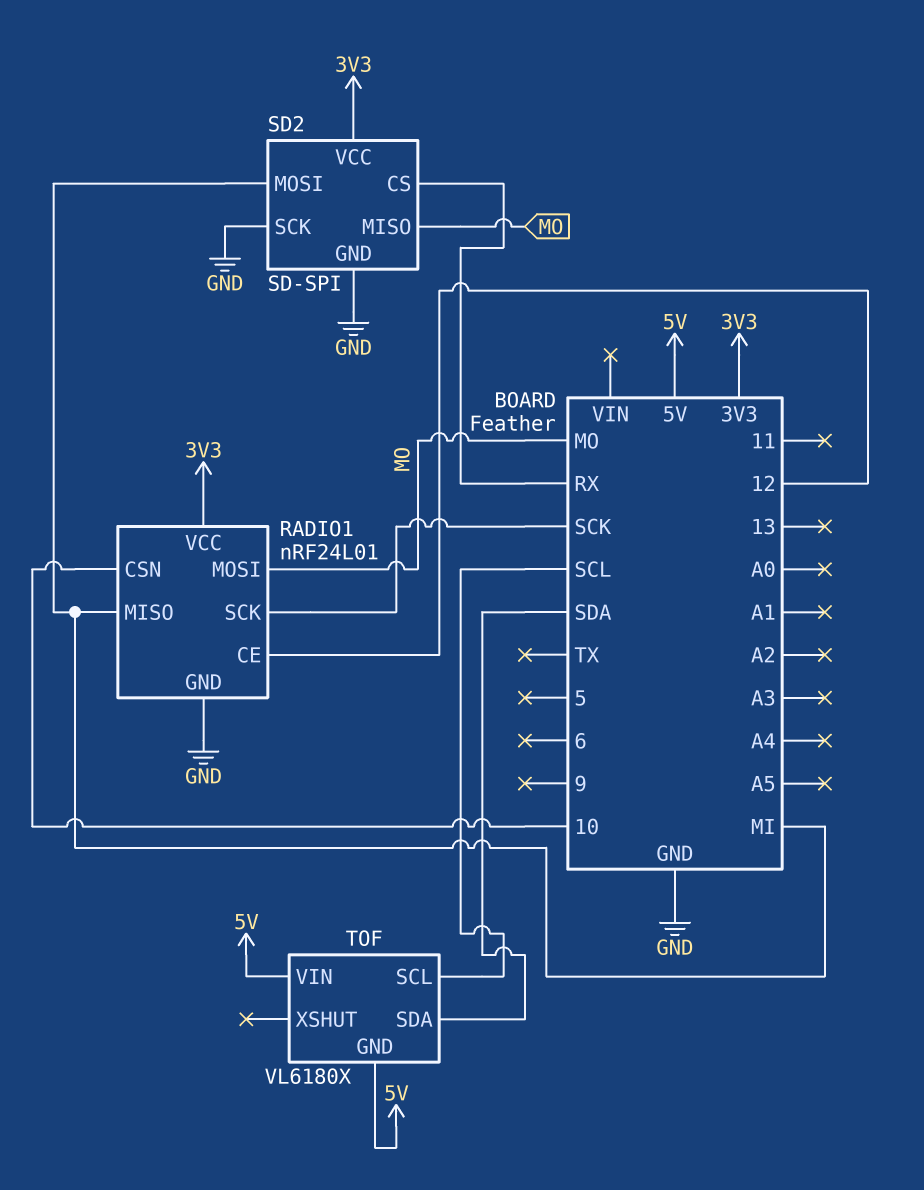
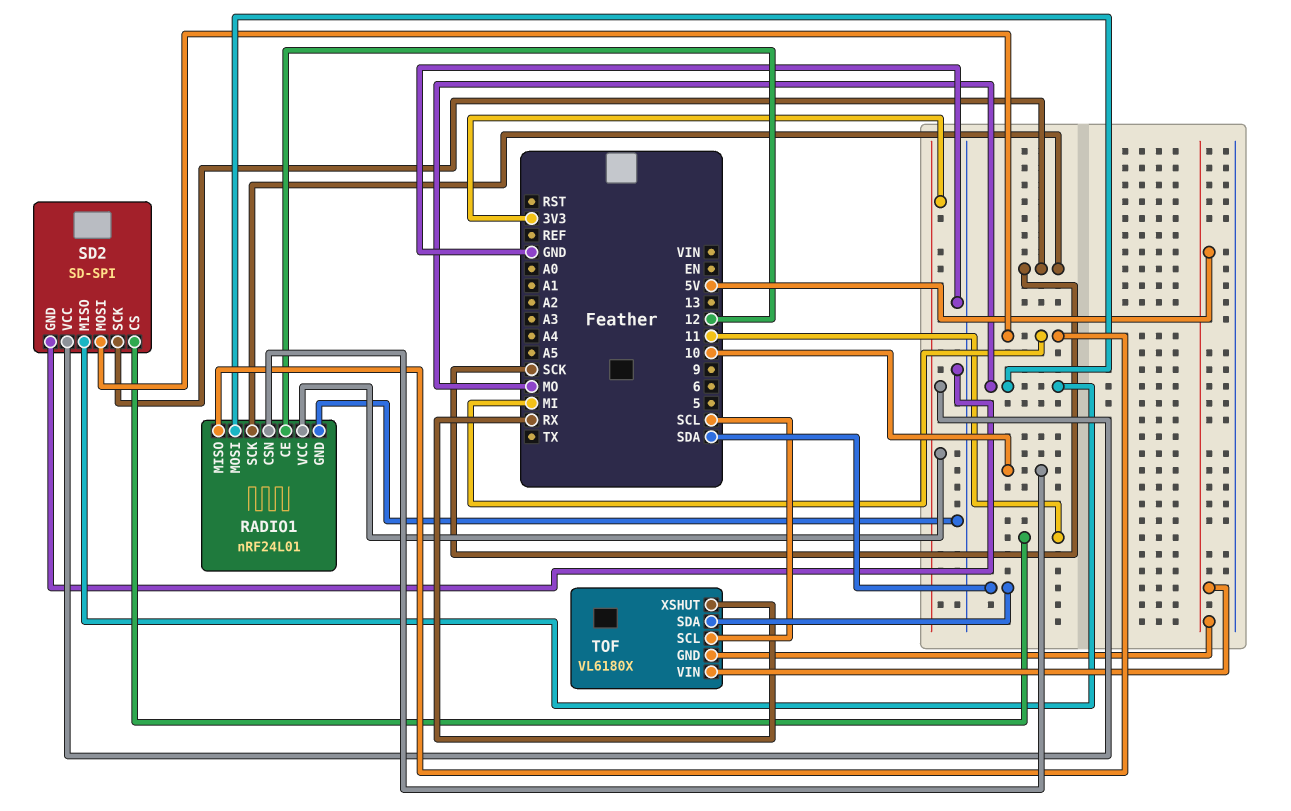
SD2 pin CS: RX -> 11
SD2 pin SCK: GND -> SCK
TOF pin XSHUT: none -> RX

